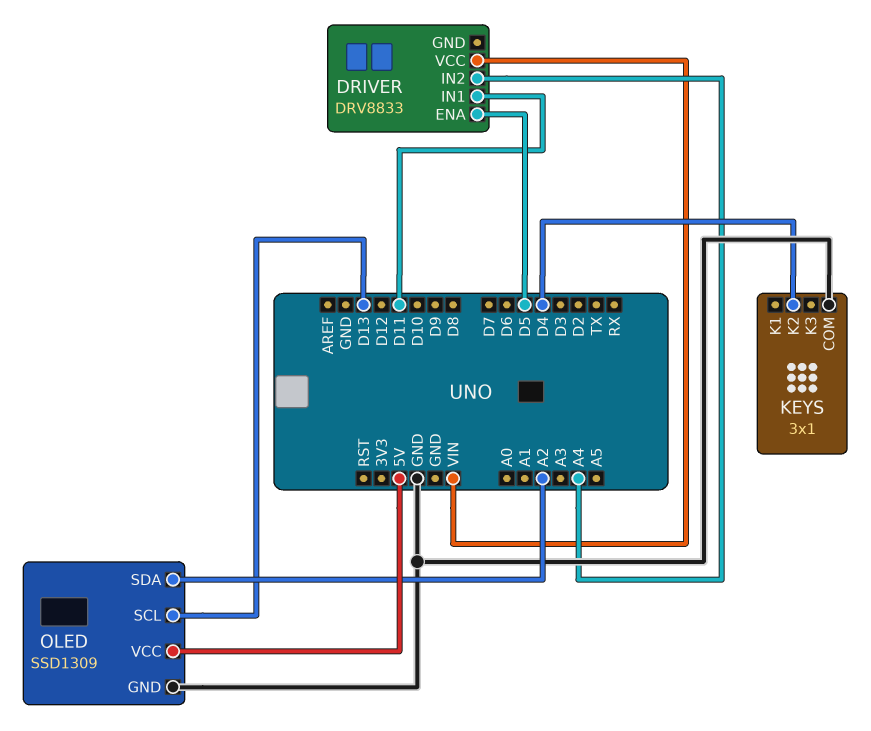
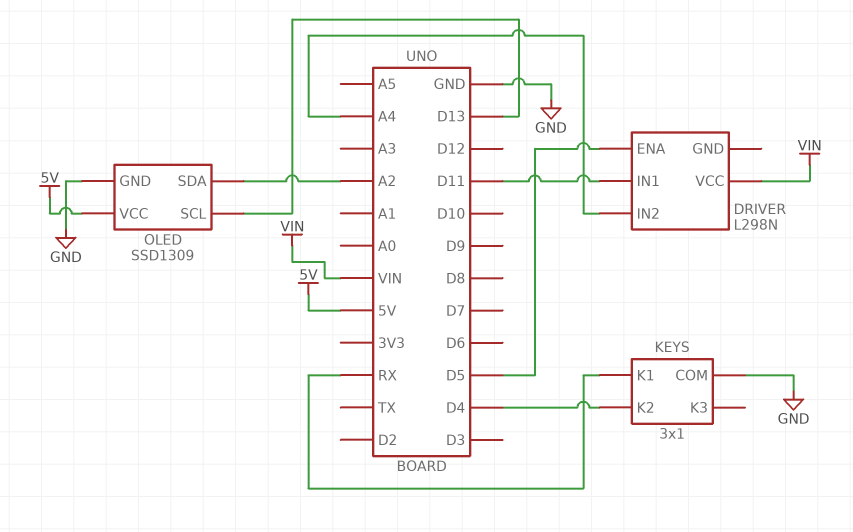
DRIVER: DRV8833 -> L298N
KEYS pin K1: none -> RX

